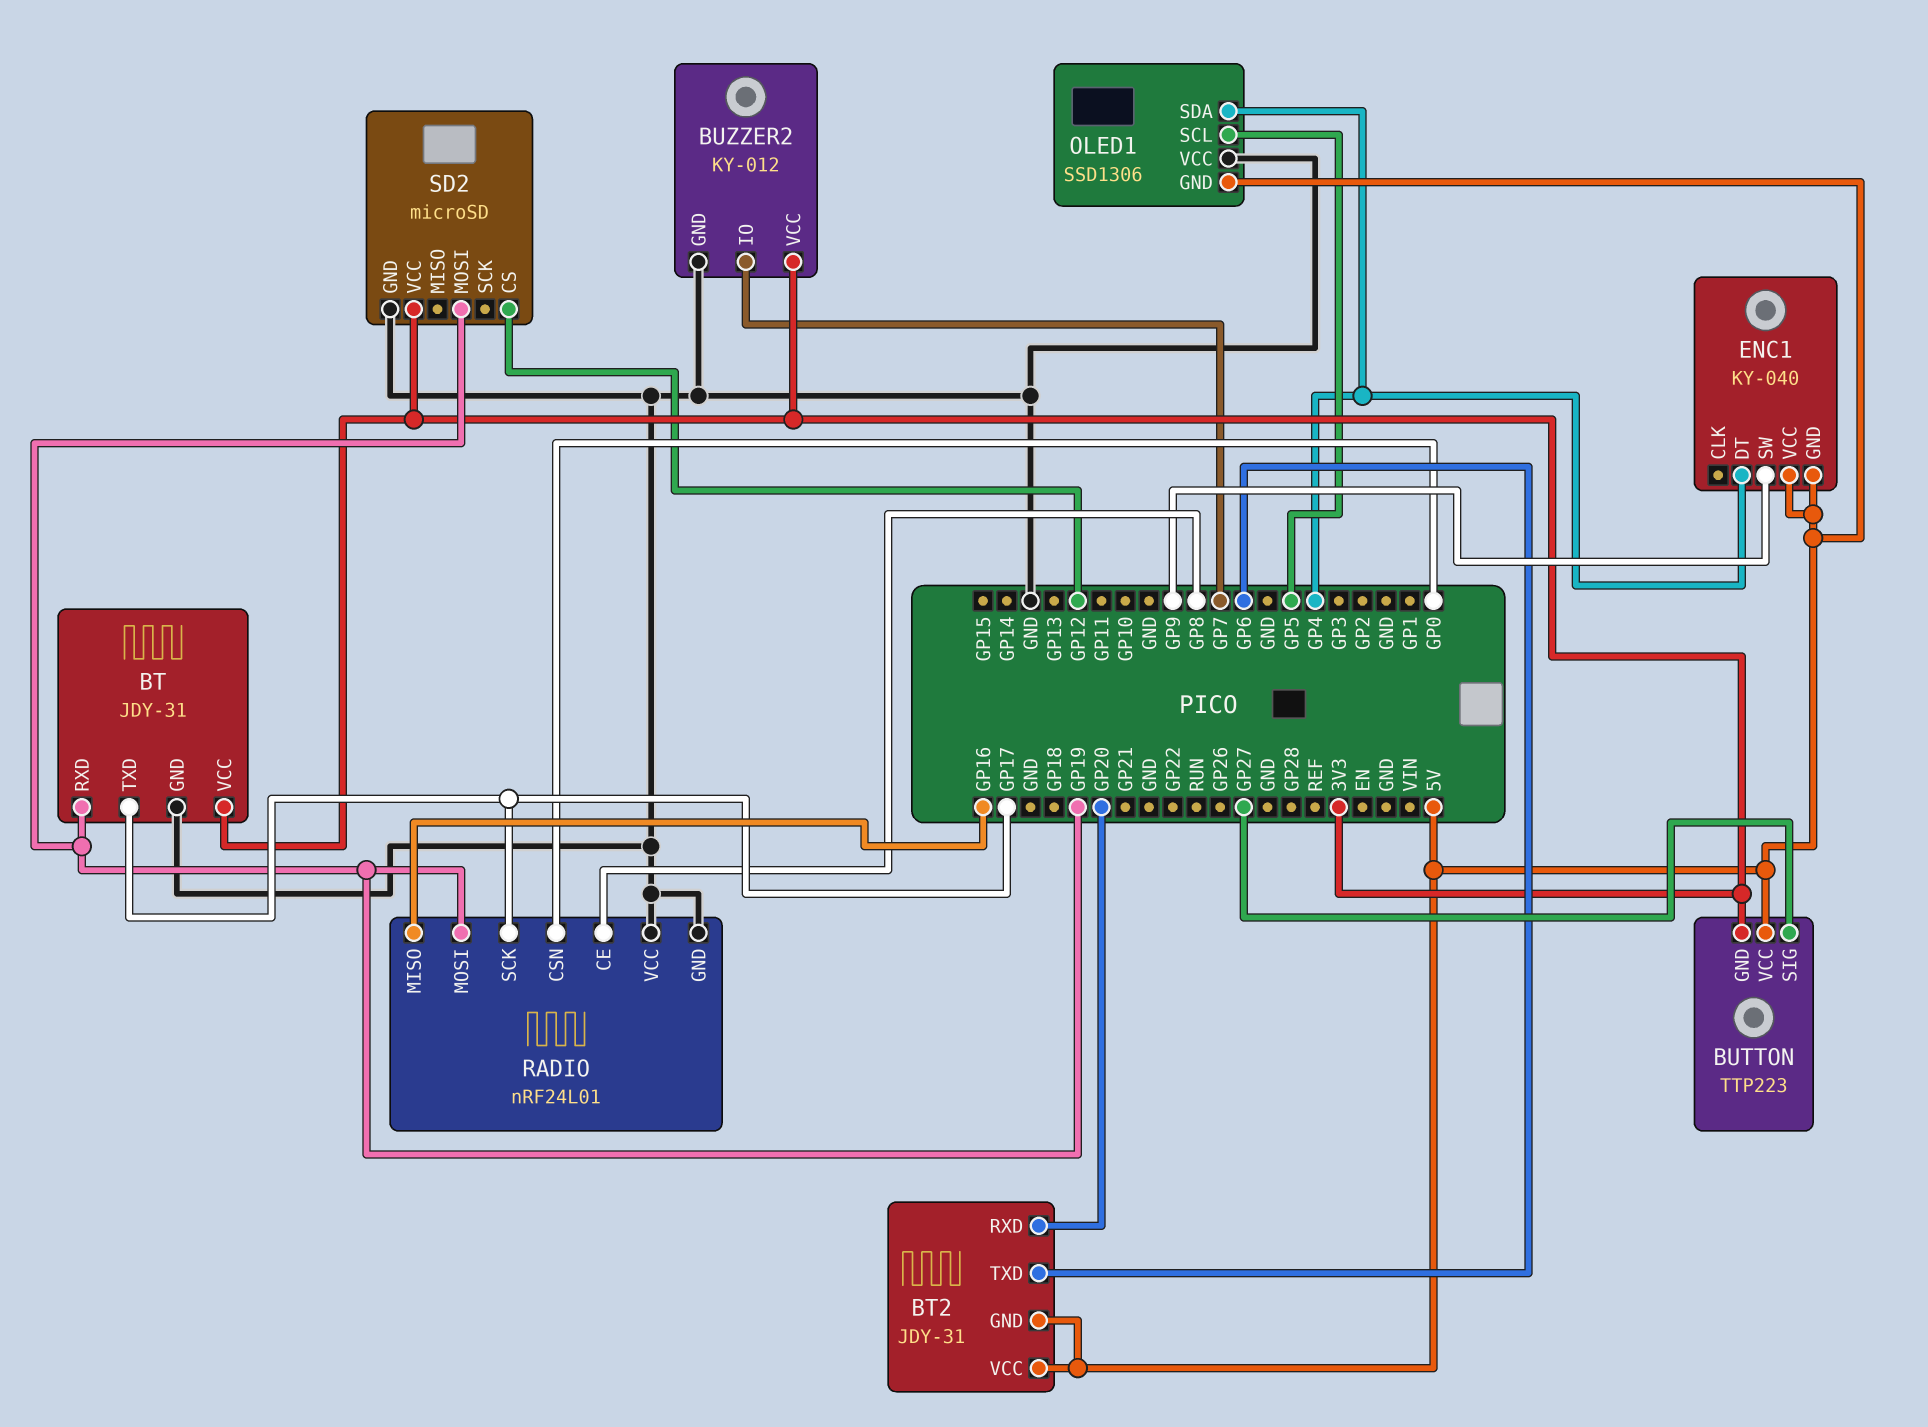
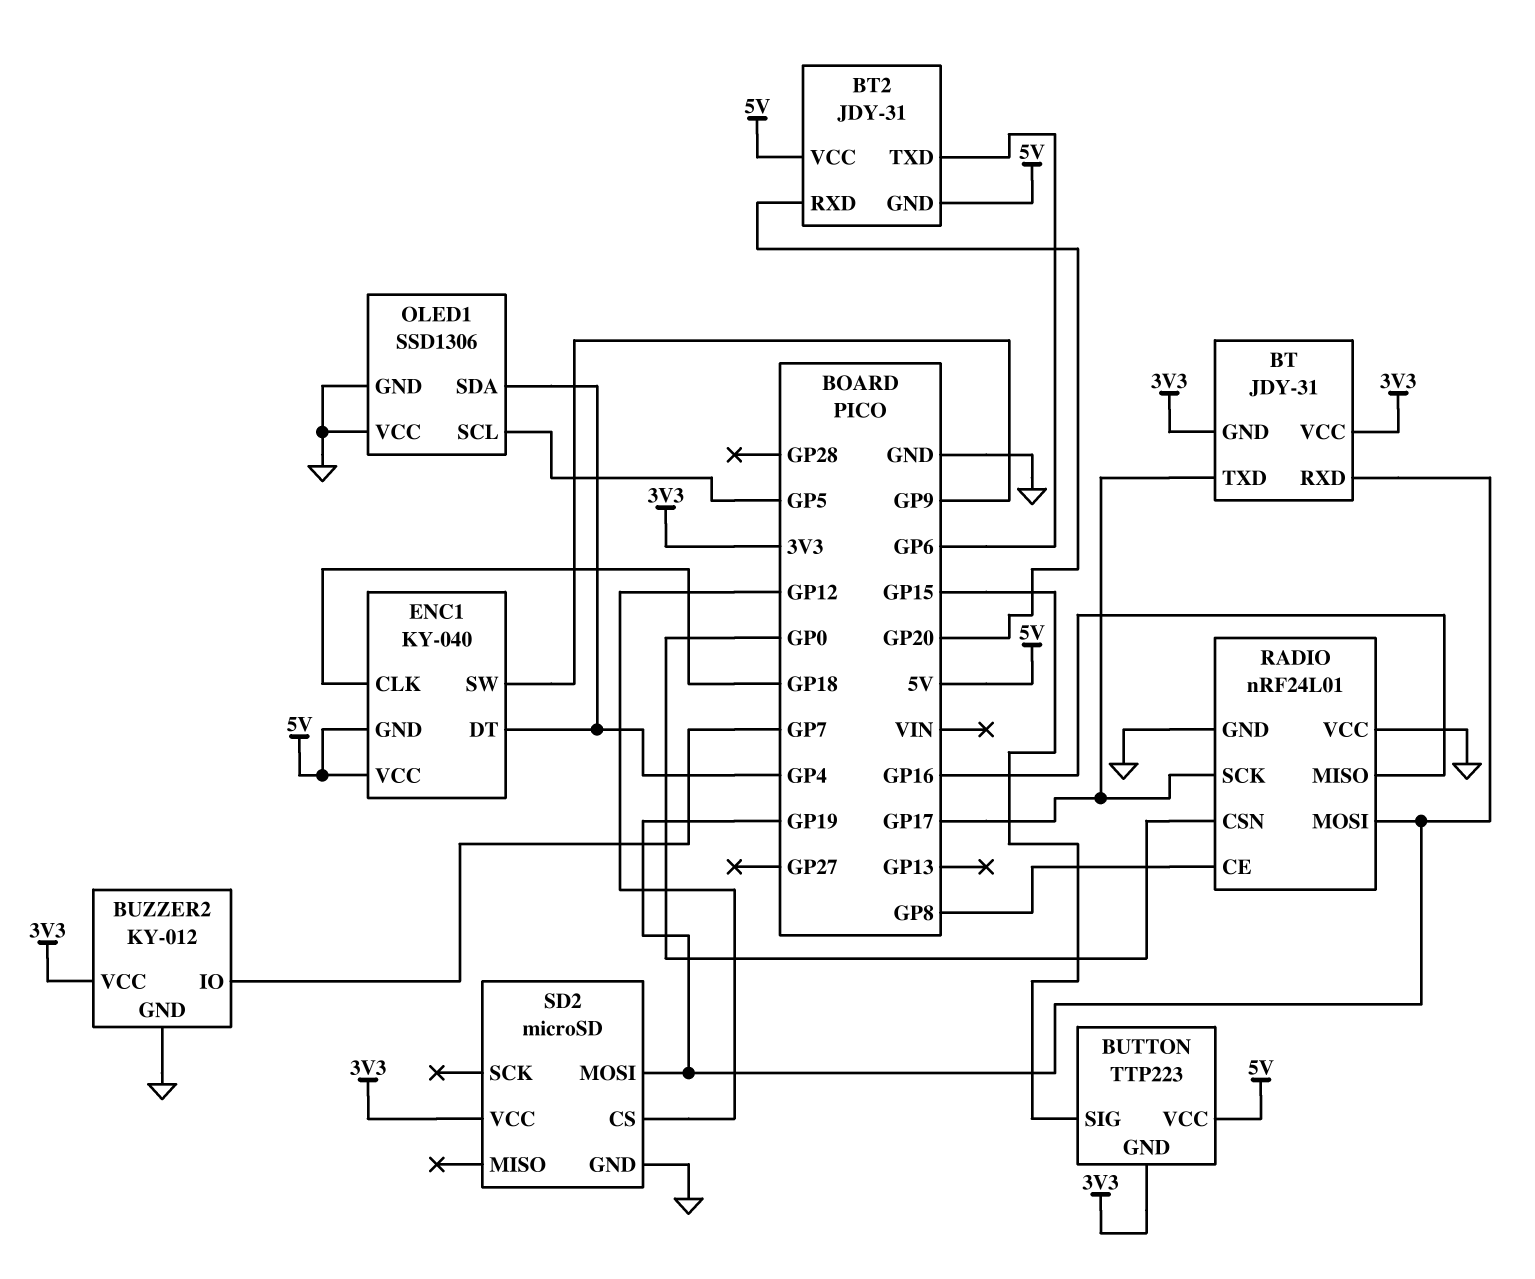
BT pin GND: GND -> 3V3
BUTTON pin SIG: GP27 -> GP15
ENC1 pin CLK: none -> GP18
OLED1 pin GND: 5V -> GND

